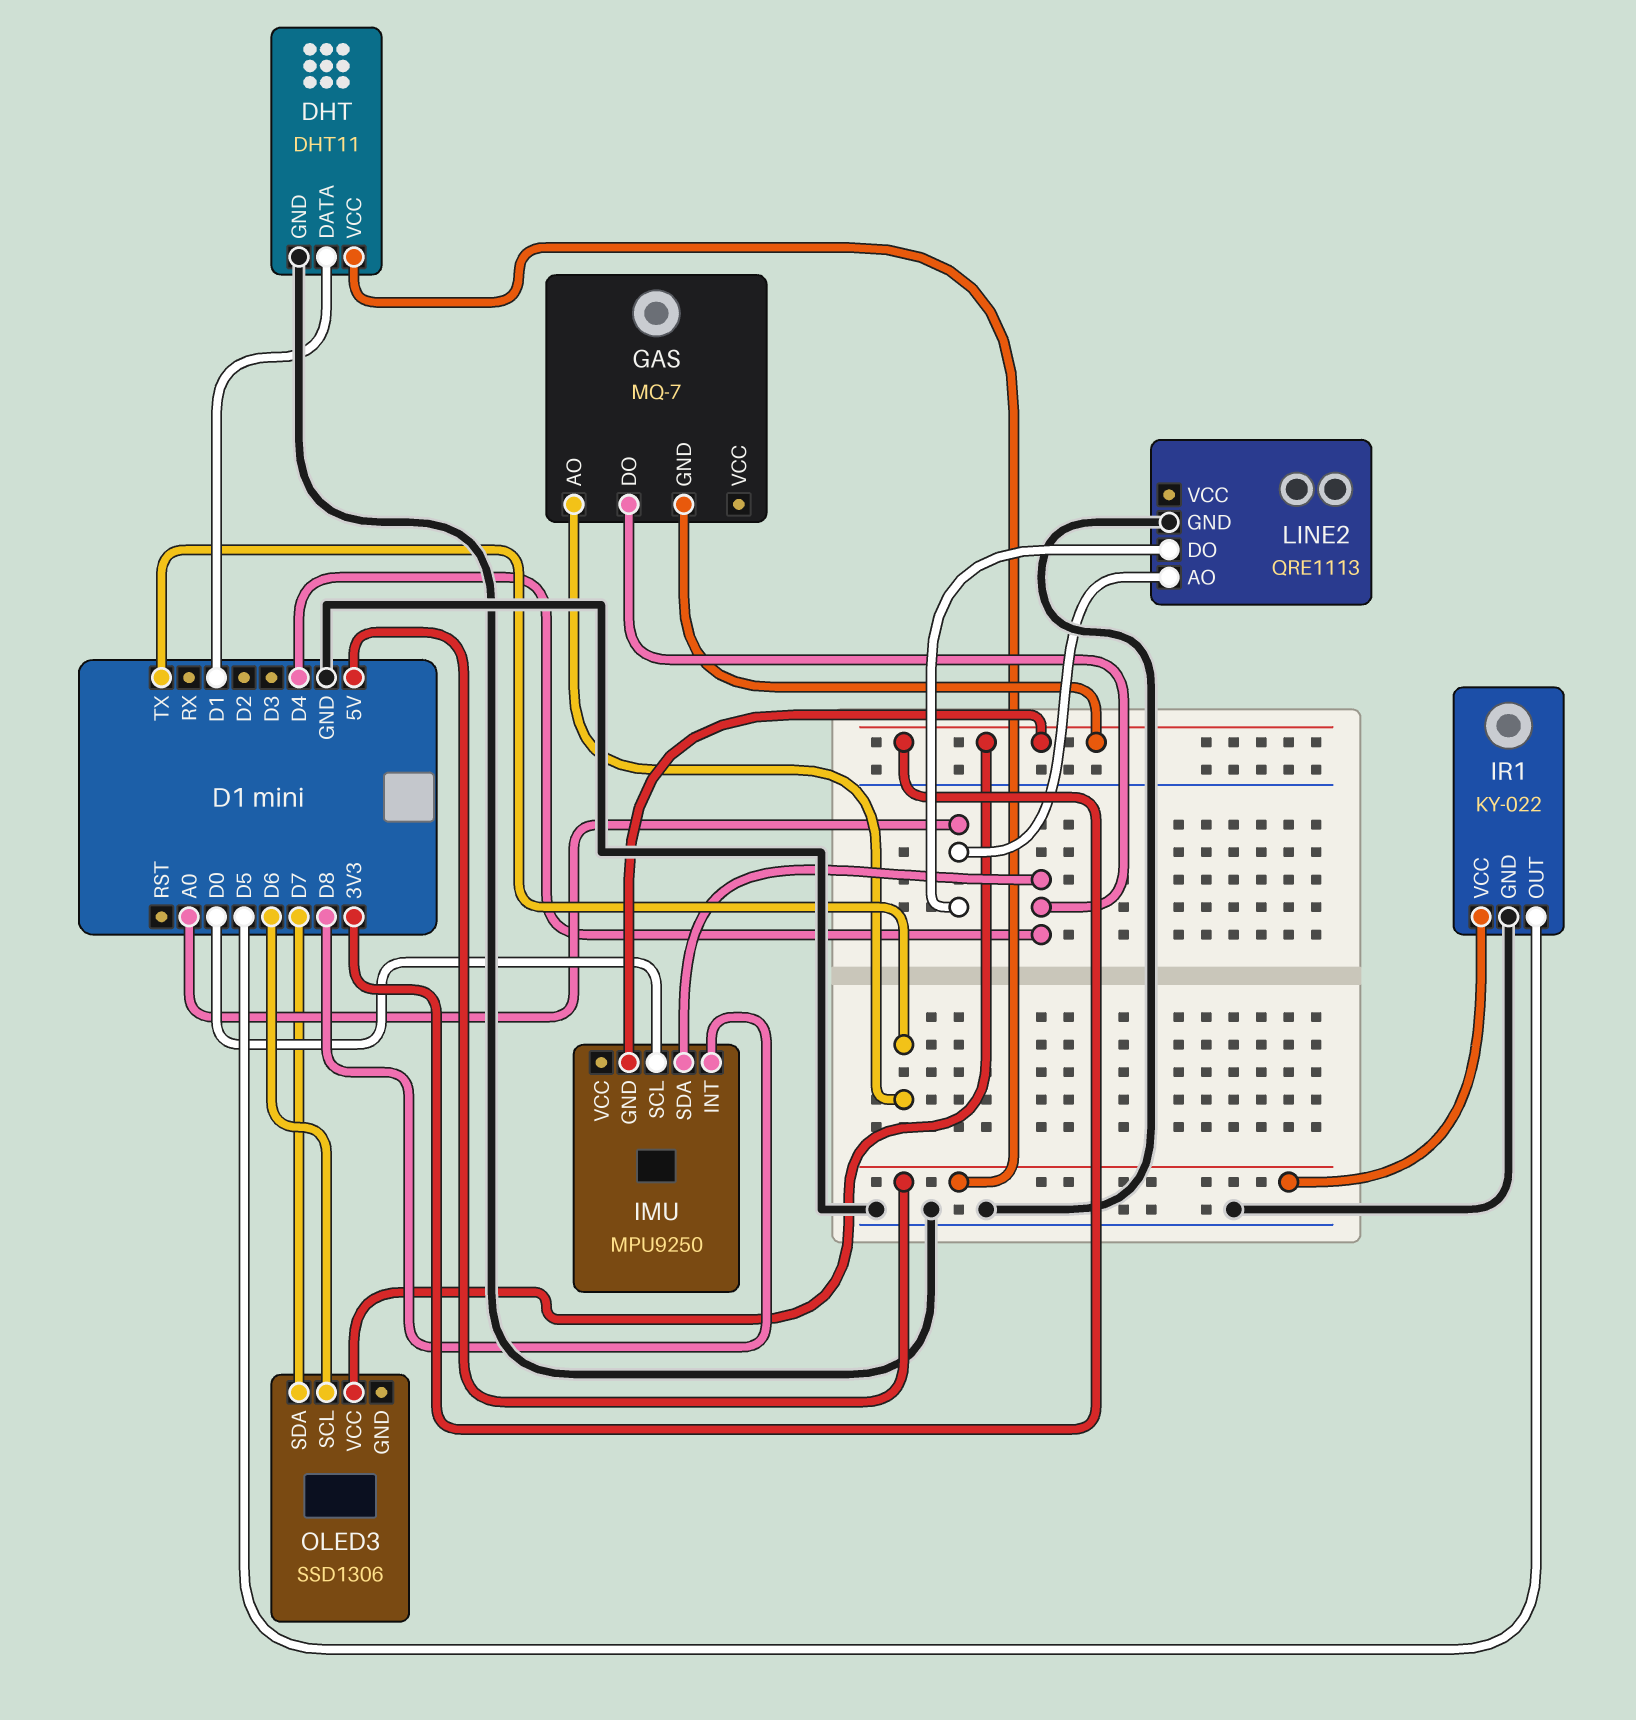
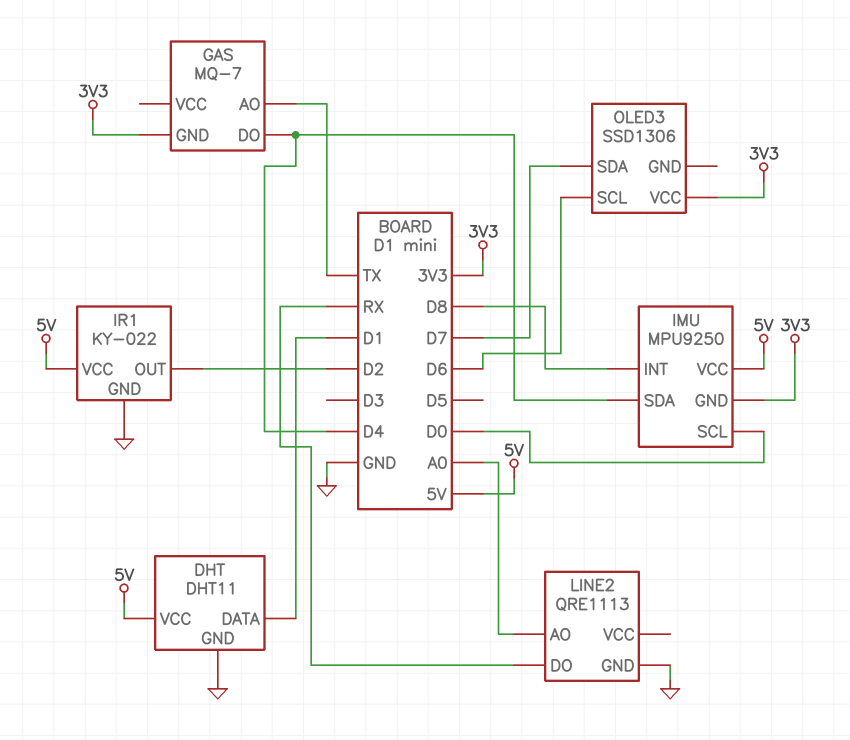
IMU pin VCC: none -> 5V
IR1 pin OUT: D5 -> D2
LINE2 pin DO: A0 -> RX

